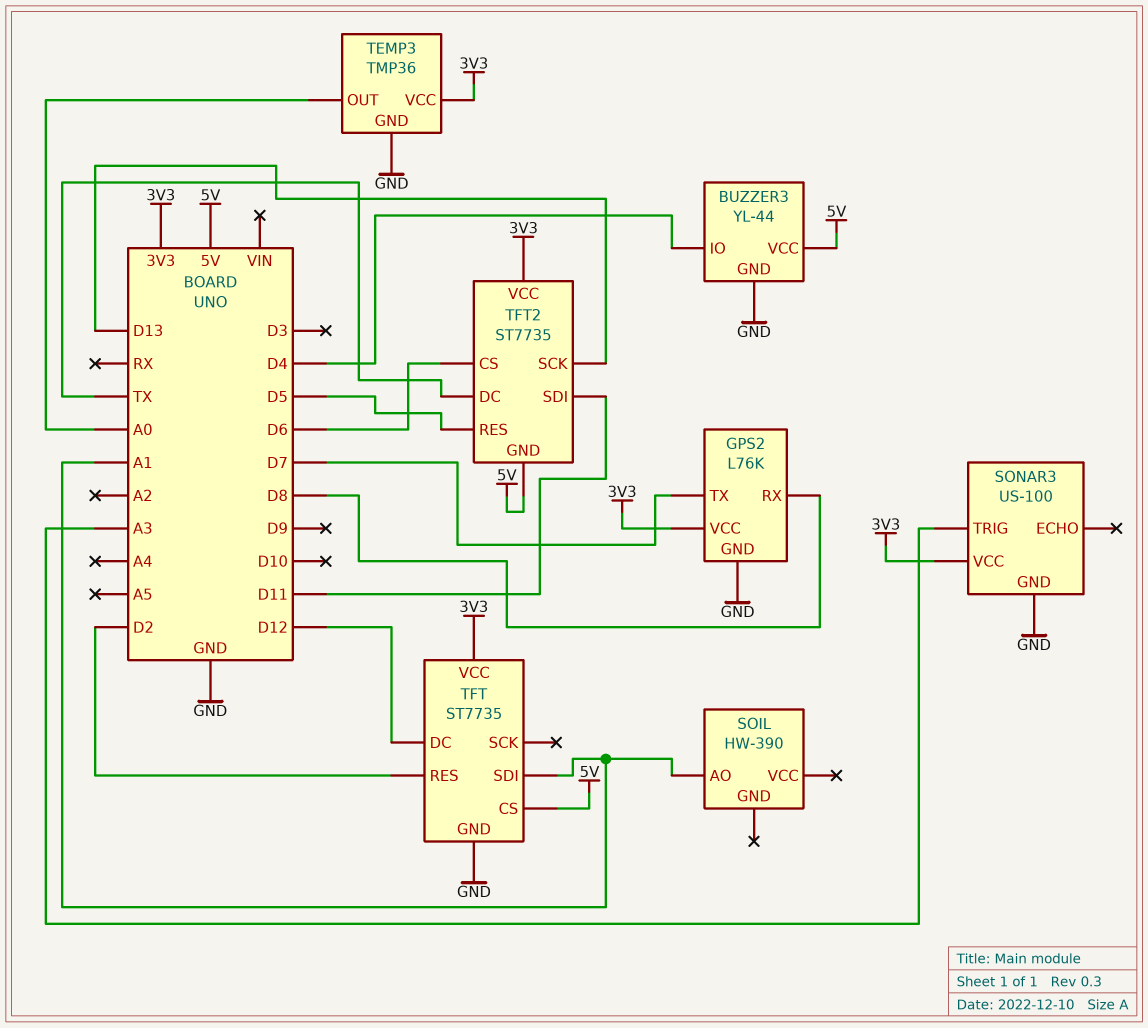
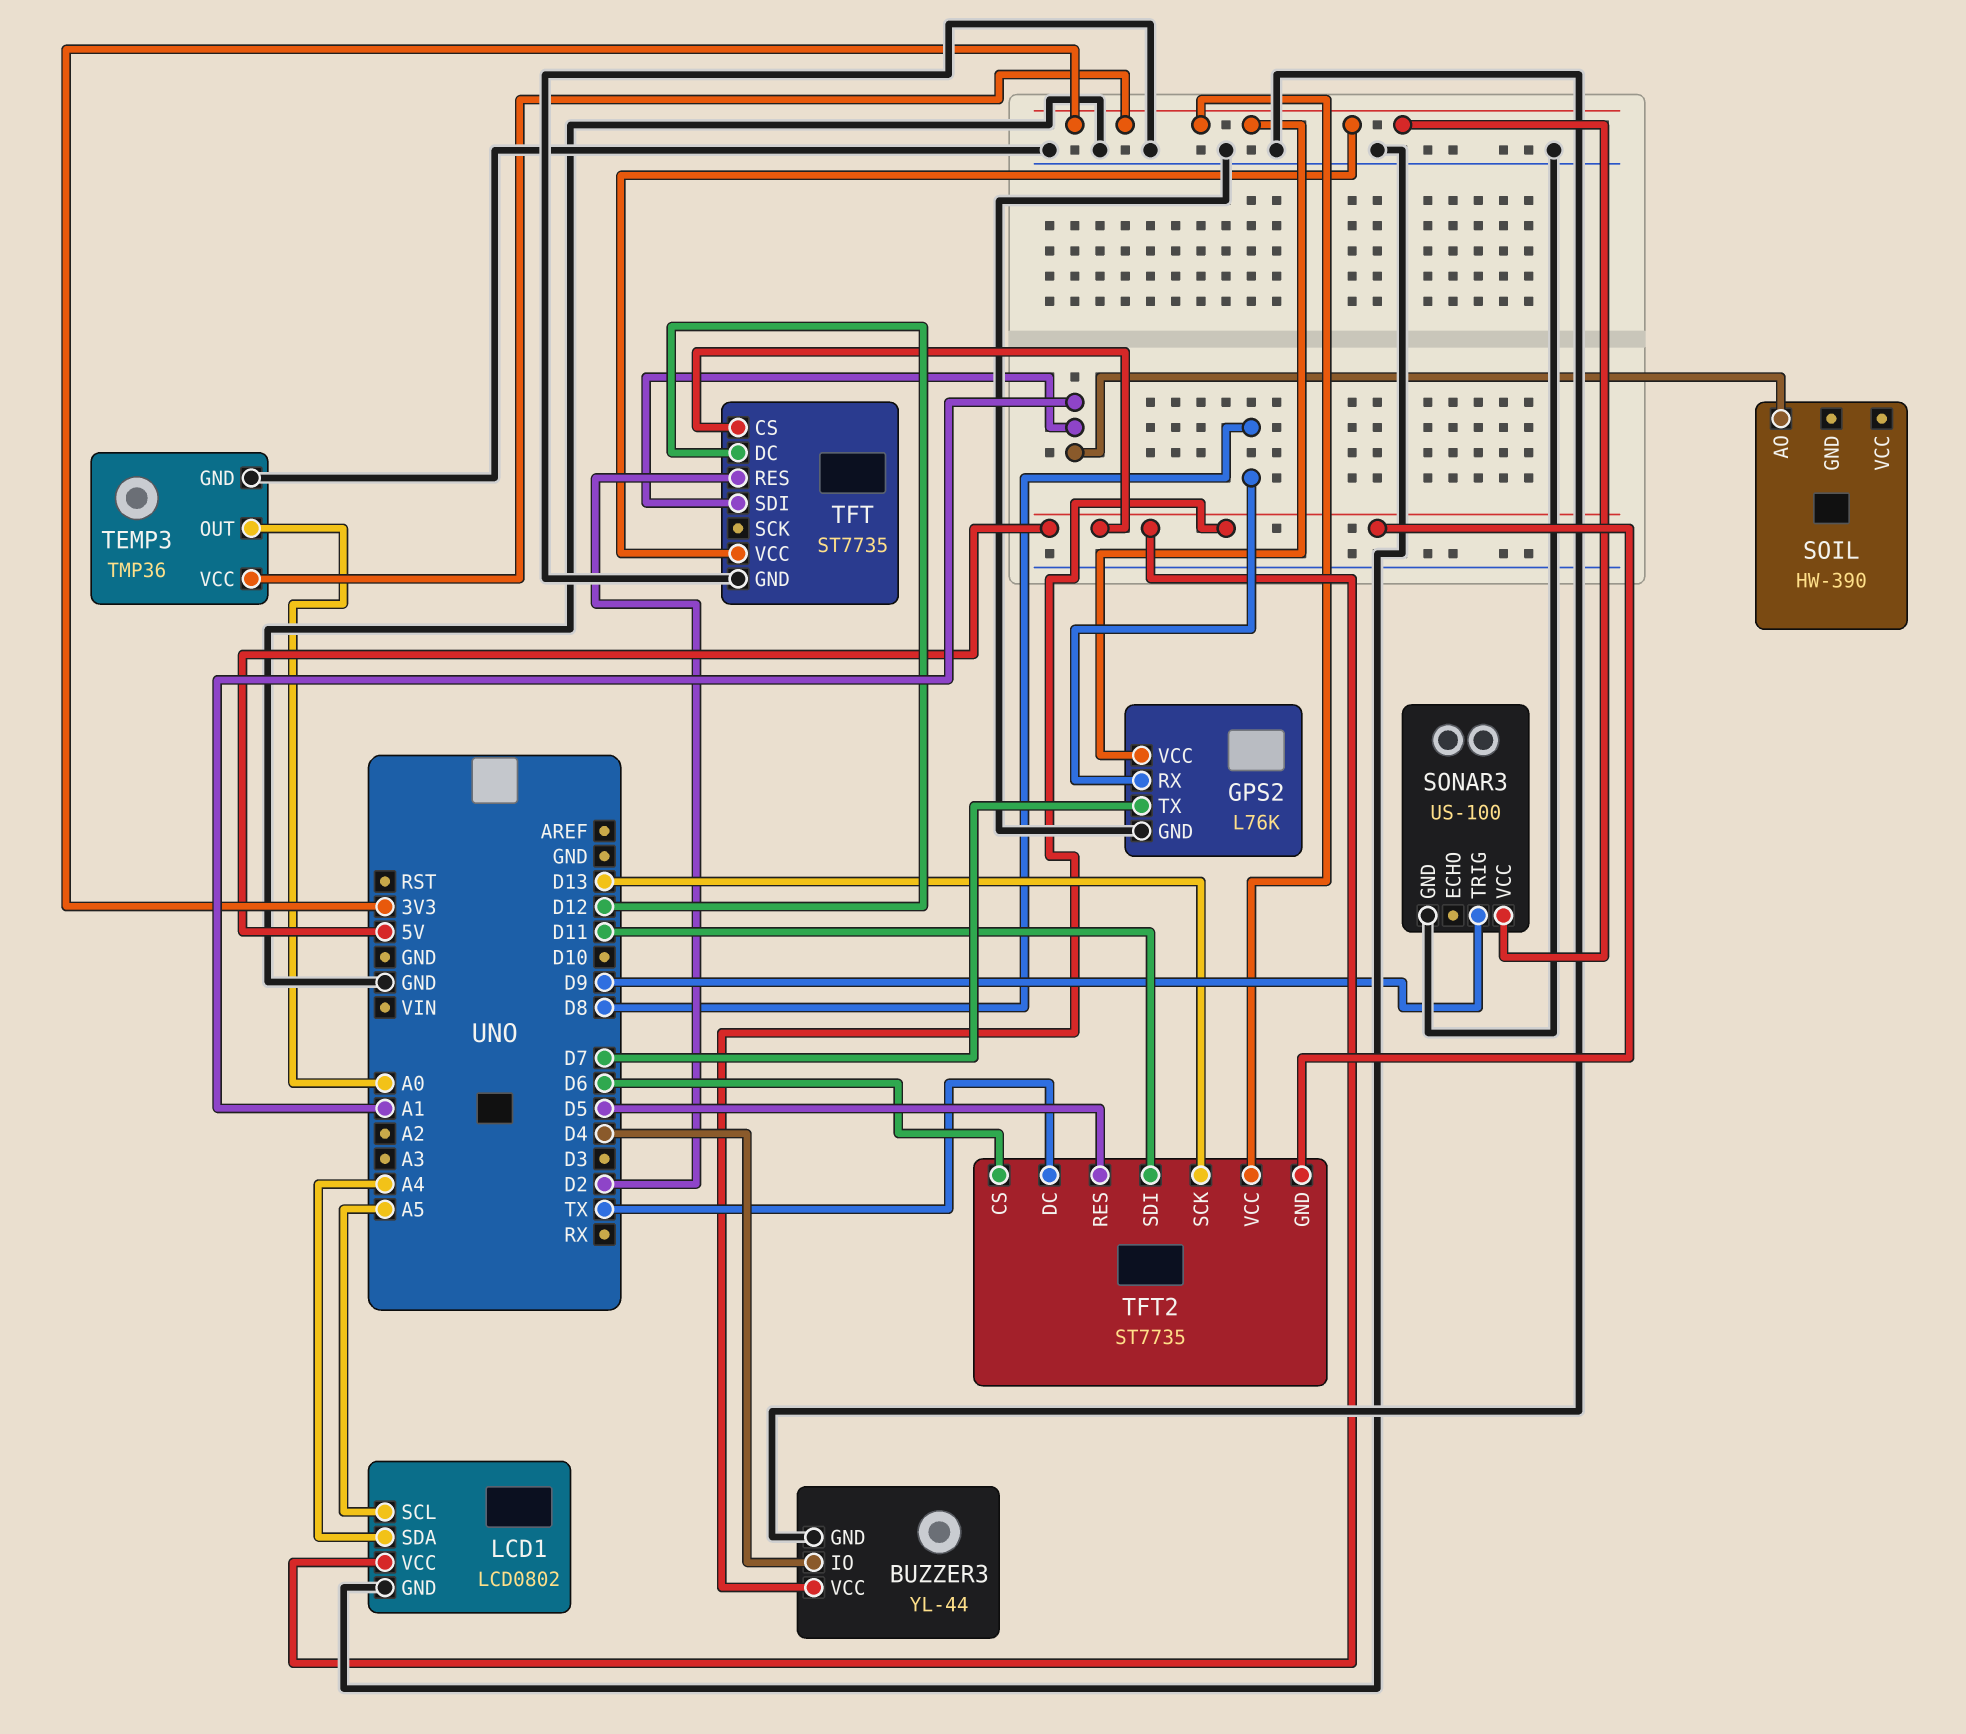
LCD1: none -> LCD0802
LCD1 pin GND: none -> GND
LCD1 pin SCL: none -> A5
LCD1 pin SDA: none -> A4
LCD1 pin VCC: none -> 5V
SONAR3 pin TRIG: A3 -> D9

